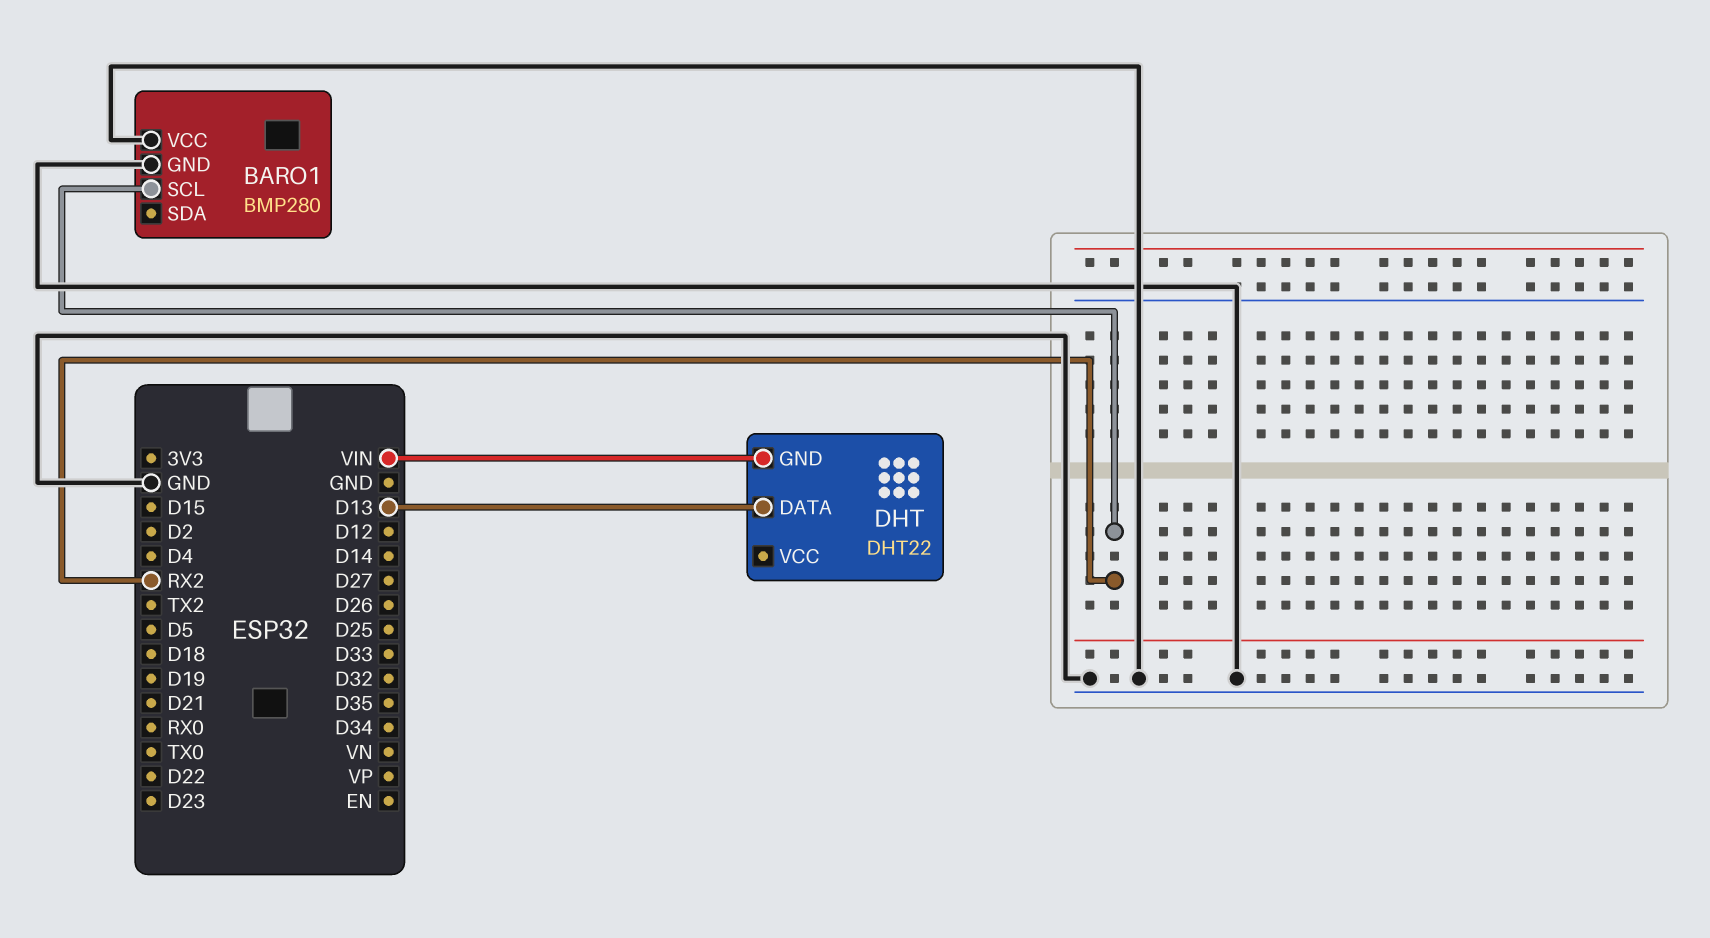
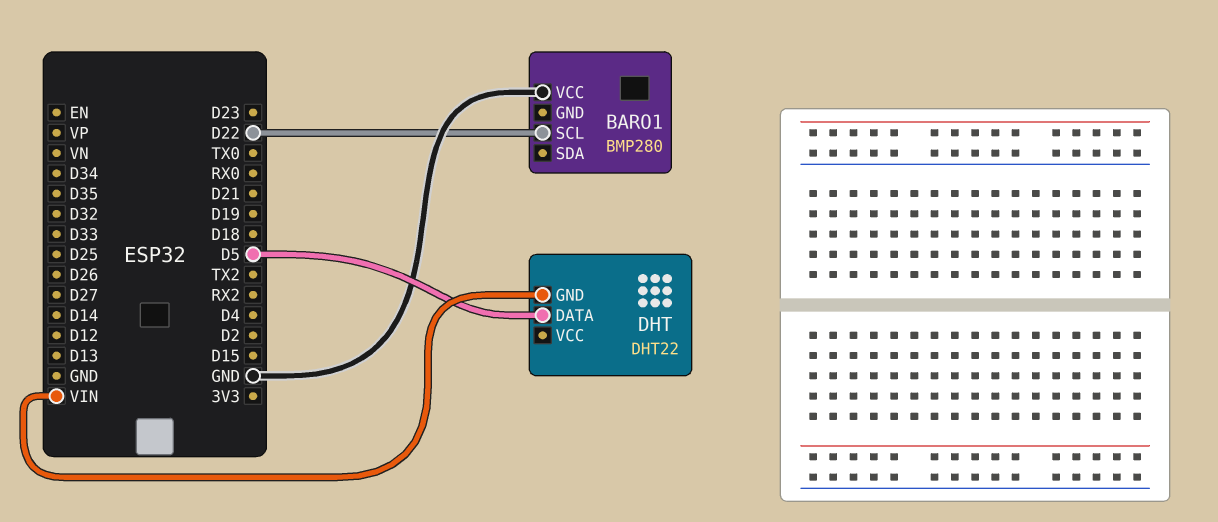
BARO1 pin GND: GND -> none
BARO1 pin SCL: RX2 -> D22
DHT pin DATA: D13 -> D5

